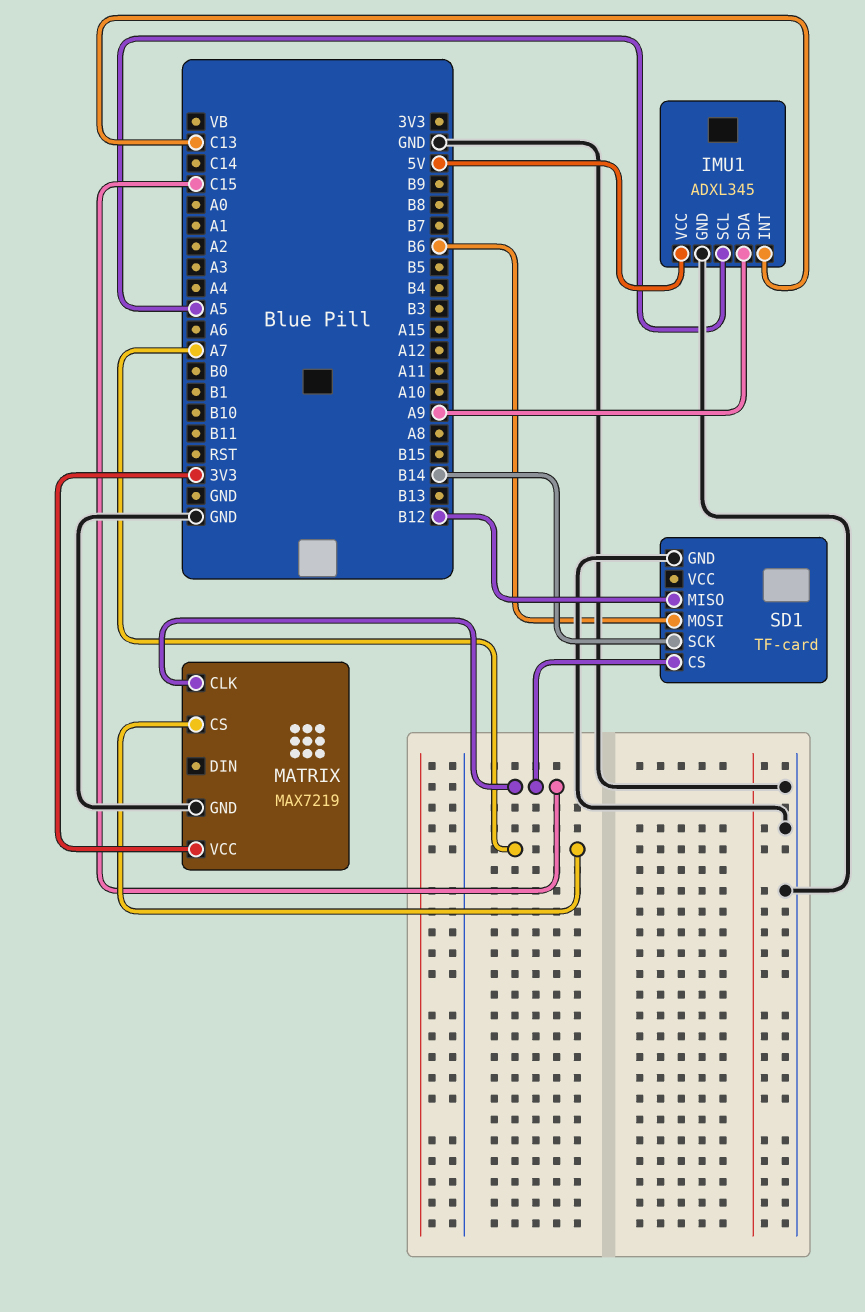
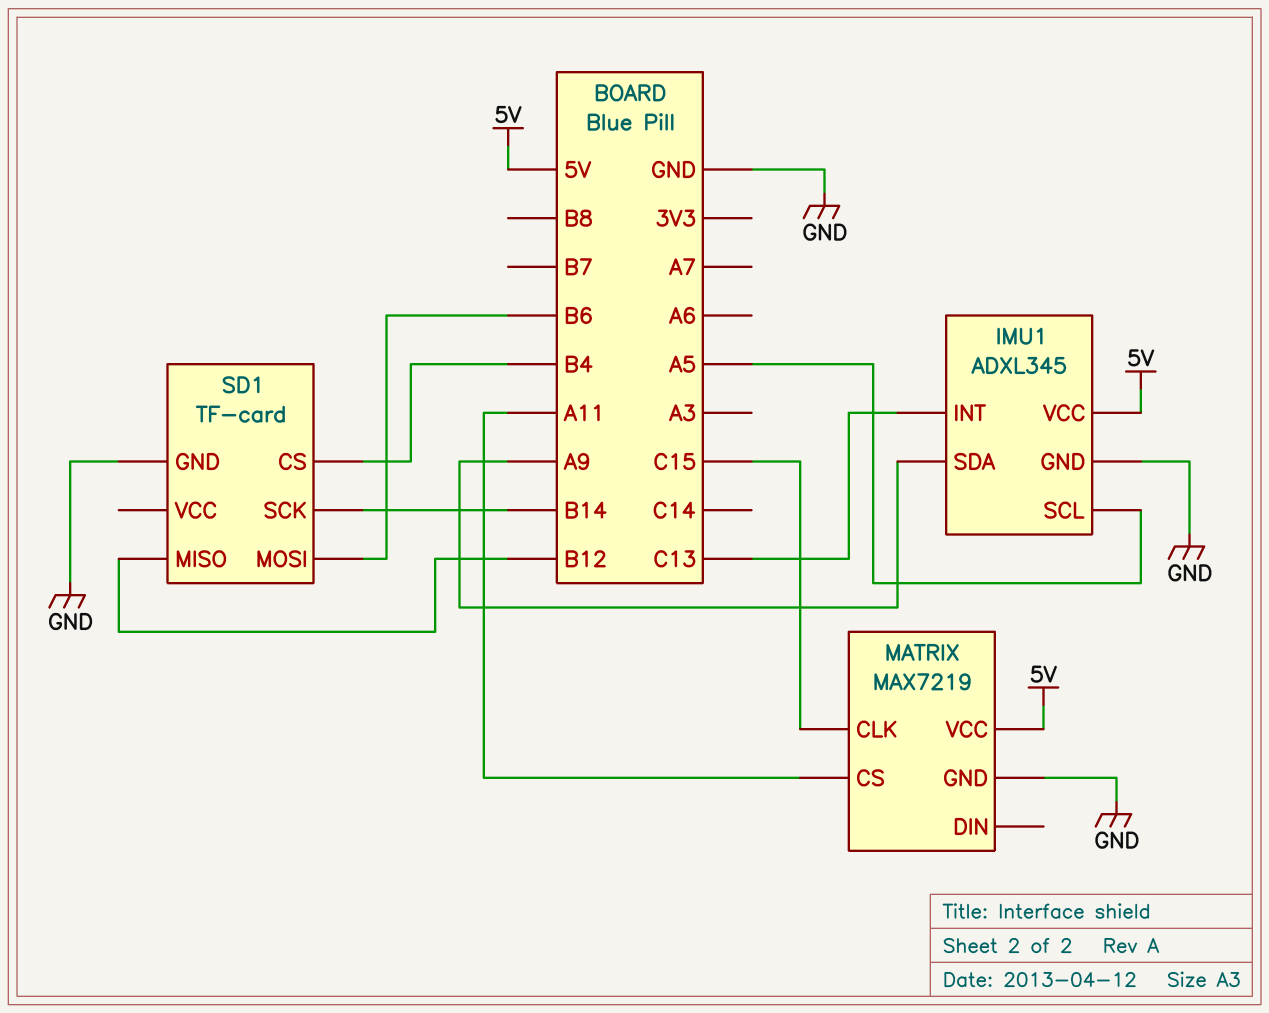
MATRIX pin CS: A7 -> A11
MATRIX pin VCC: 3V3 -> 5V
SD1 pin CS: C15 -> B4

